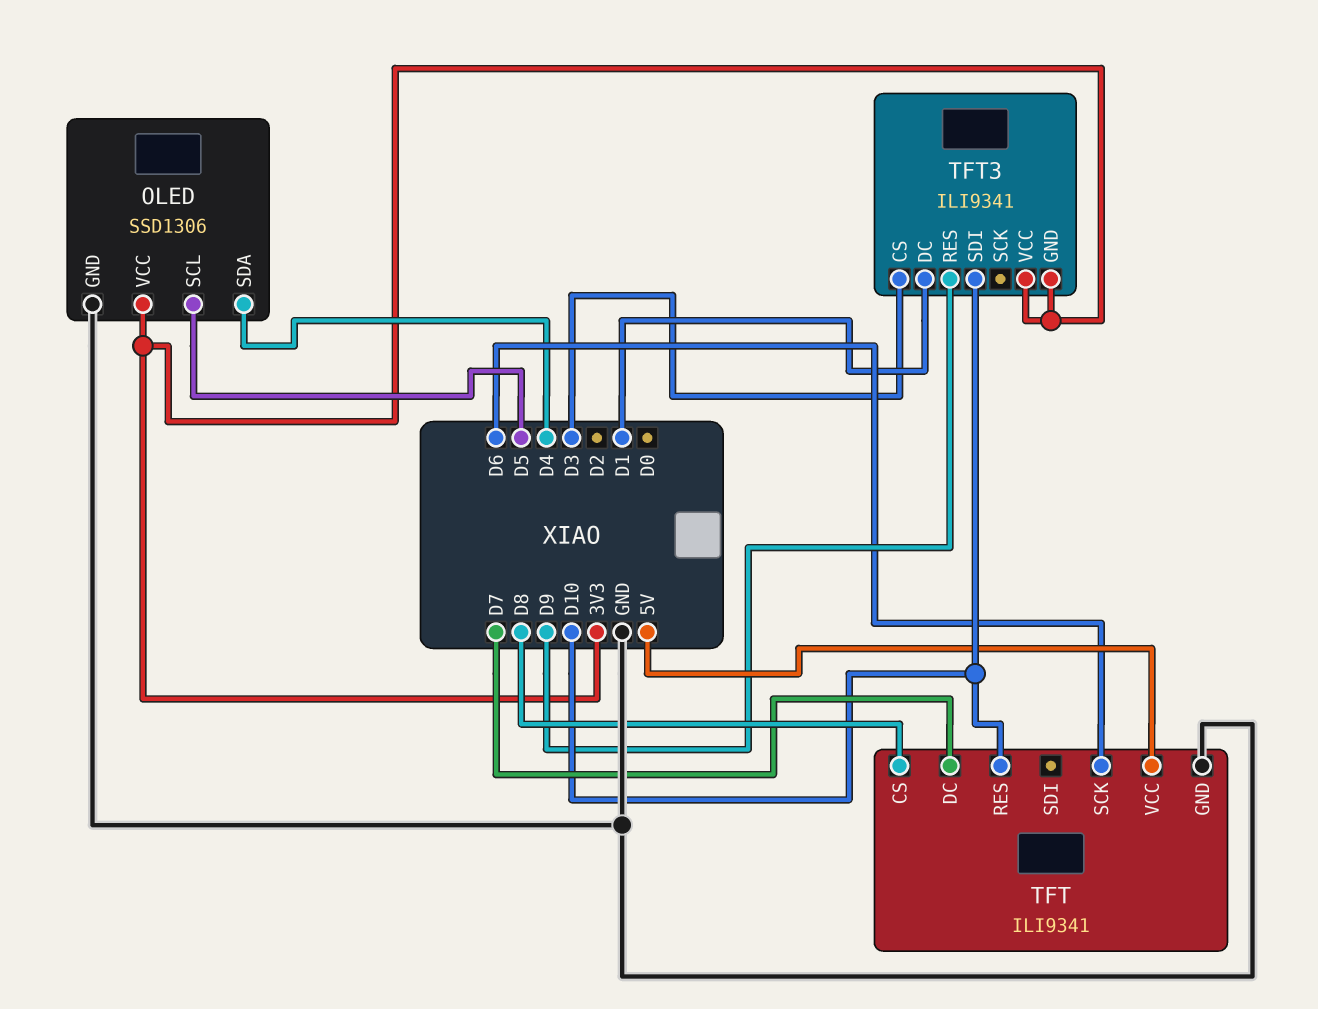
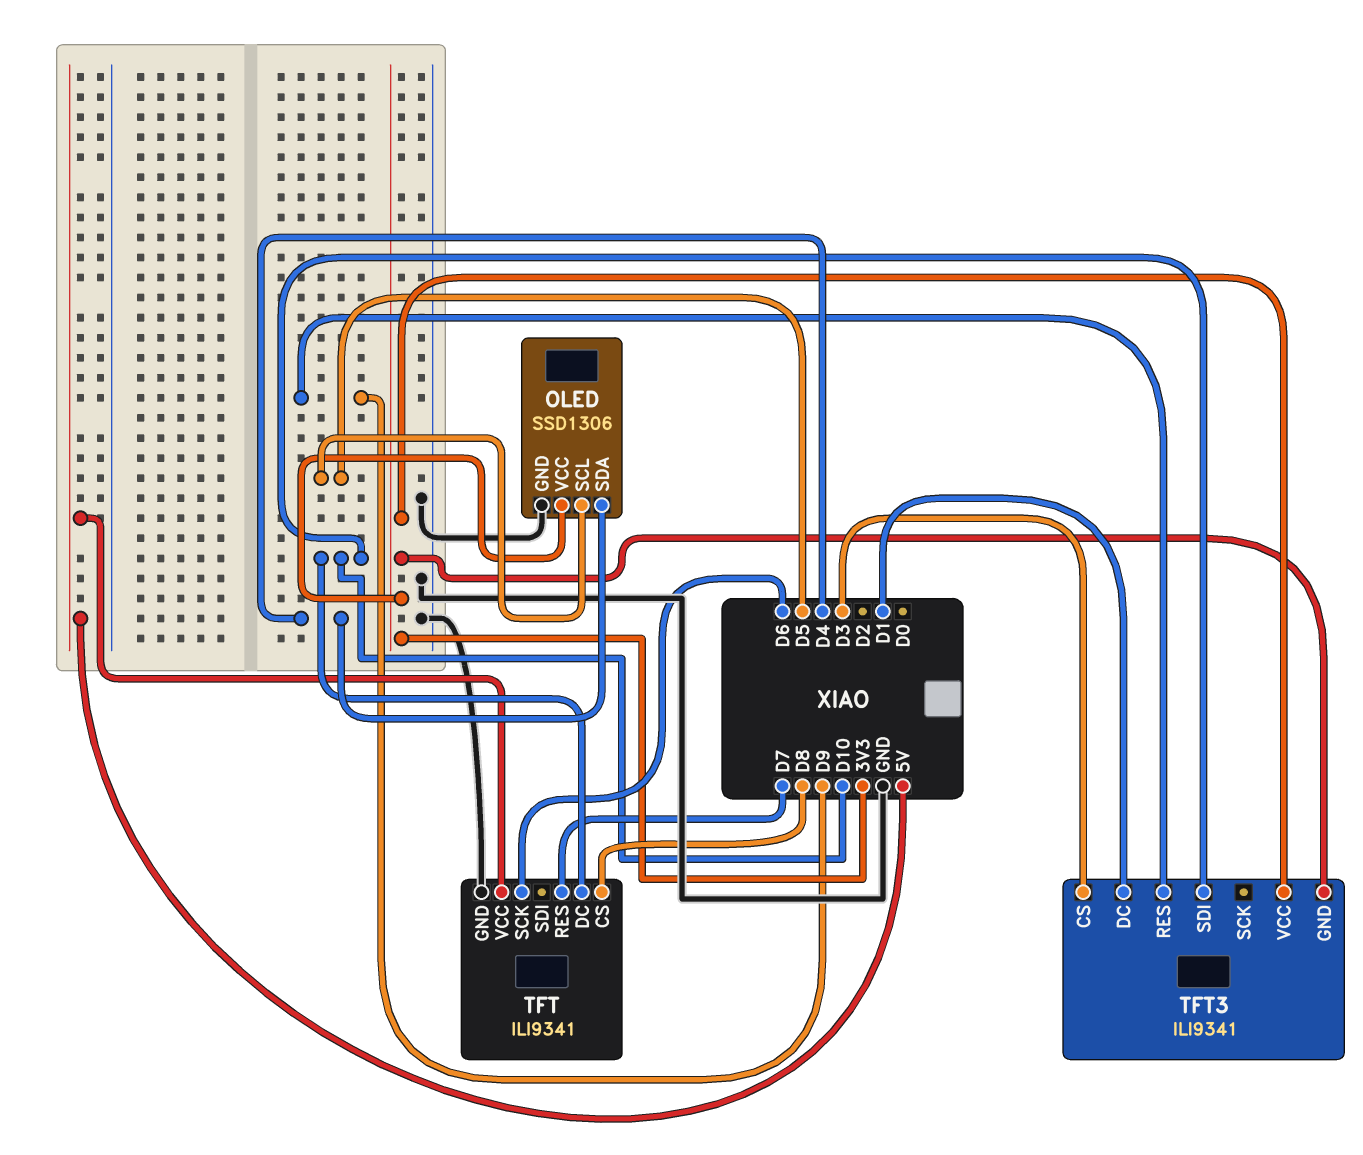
TFT pin DC: D7 -> D10
TFT pin RES: D10 -> D7

